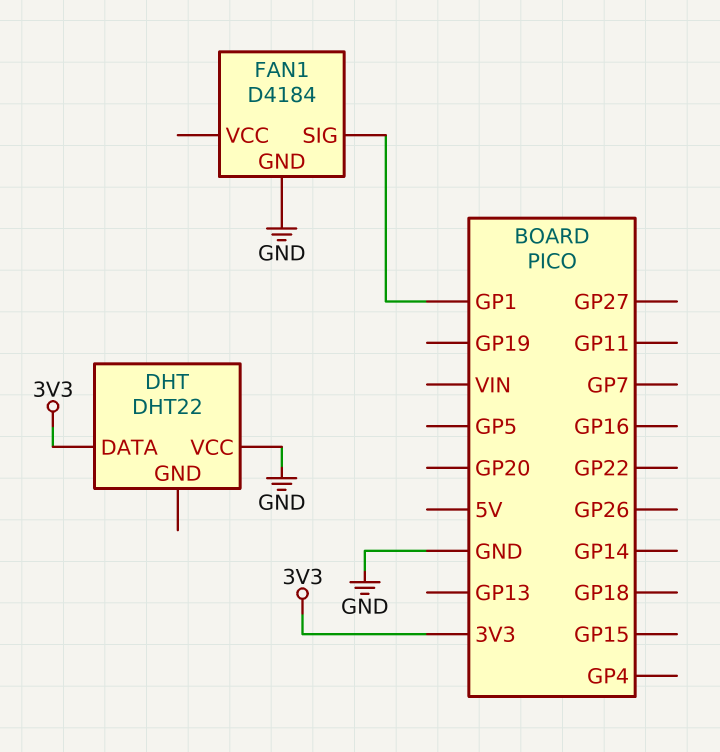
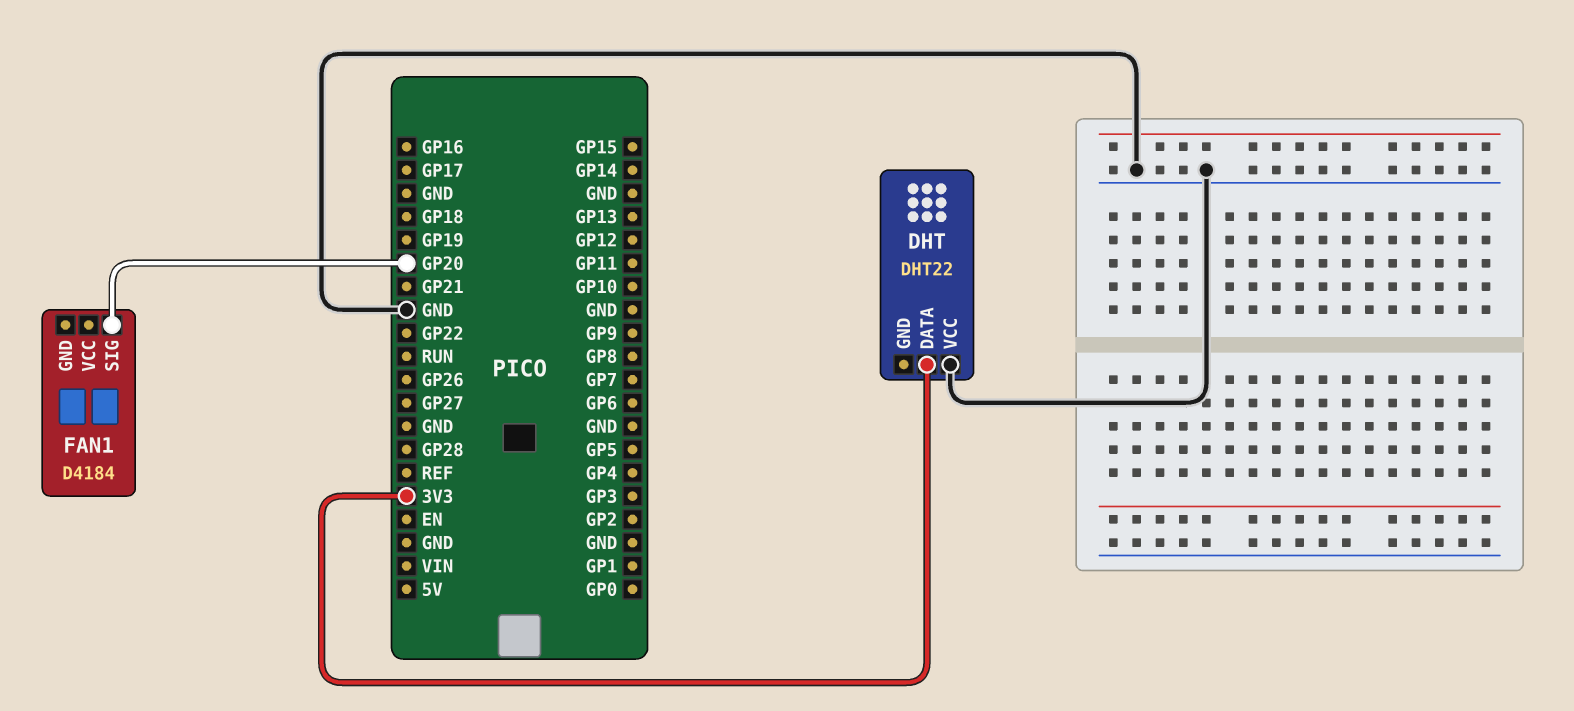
FAN1 pin GND: GND -> none
FAN1 pin SIG: GP1 -> GP20

